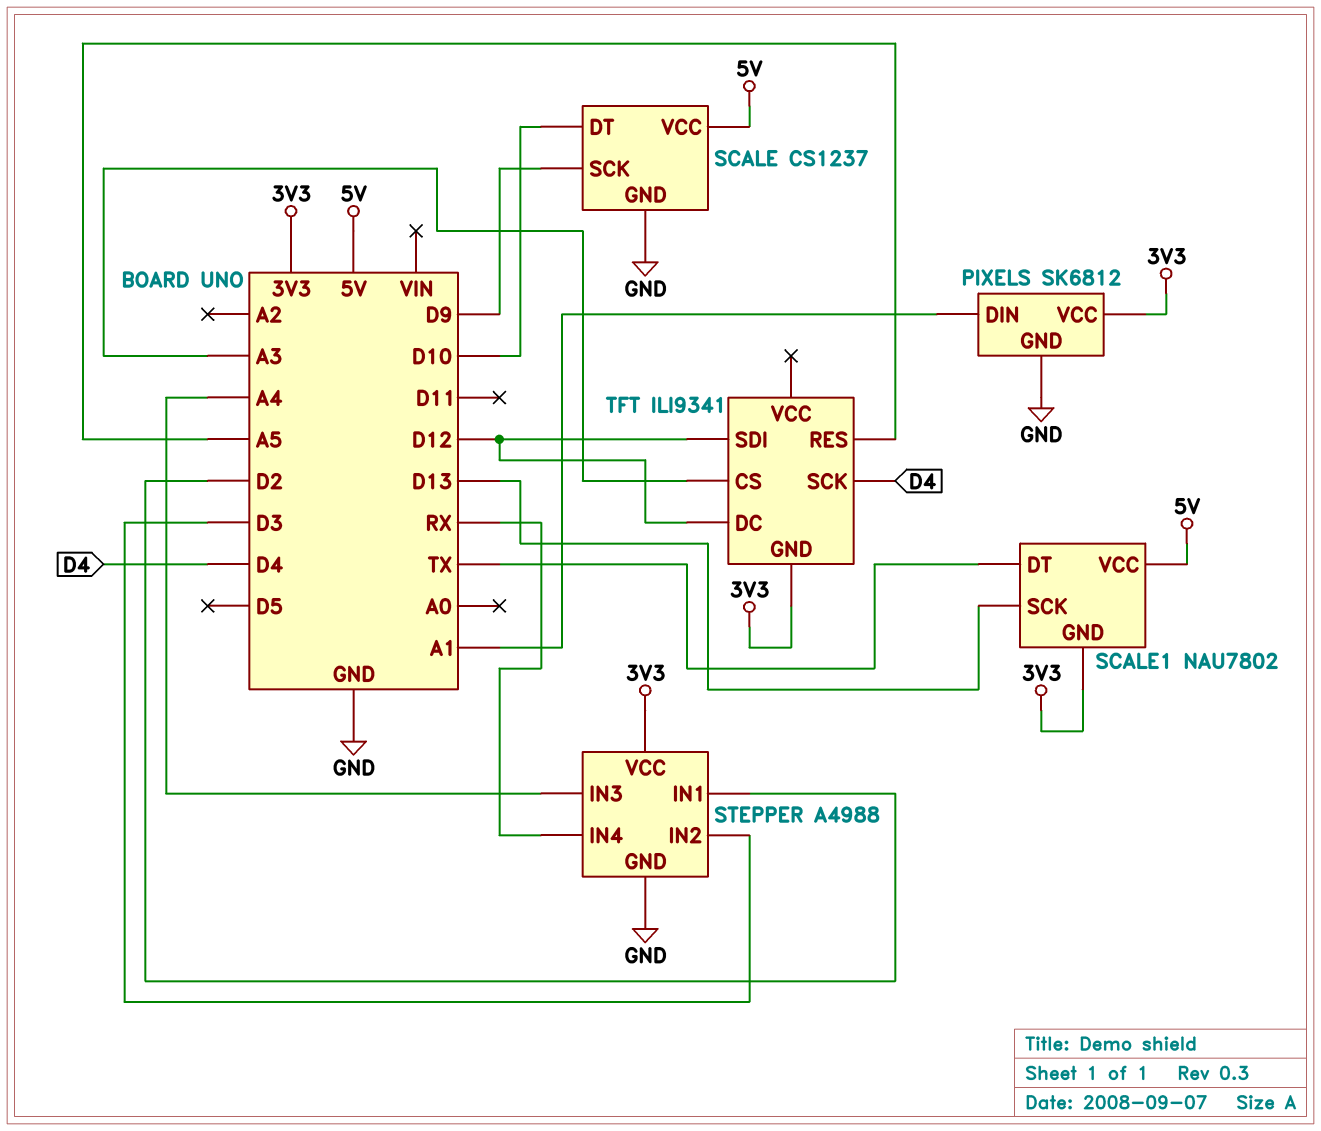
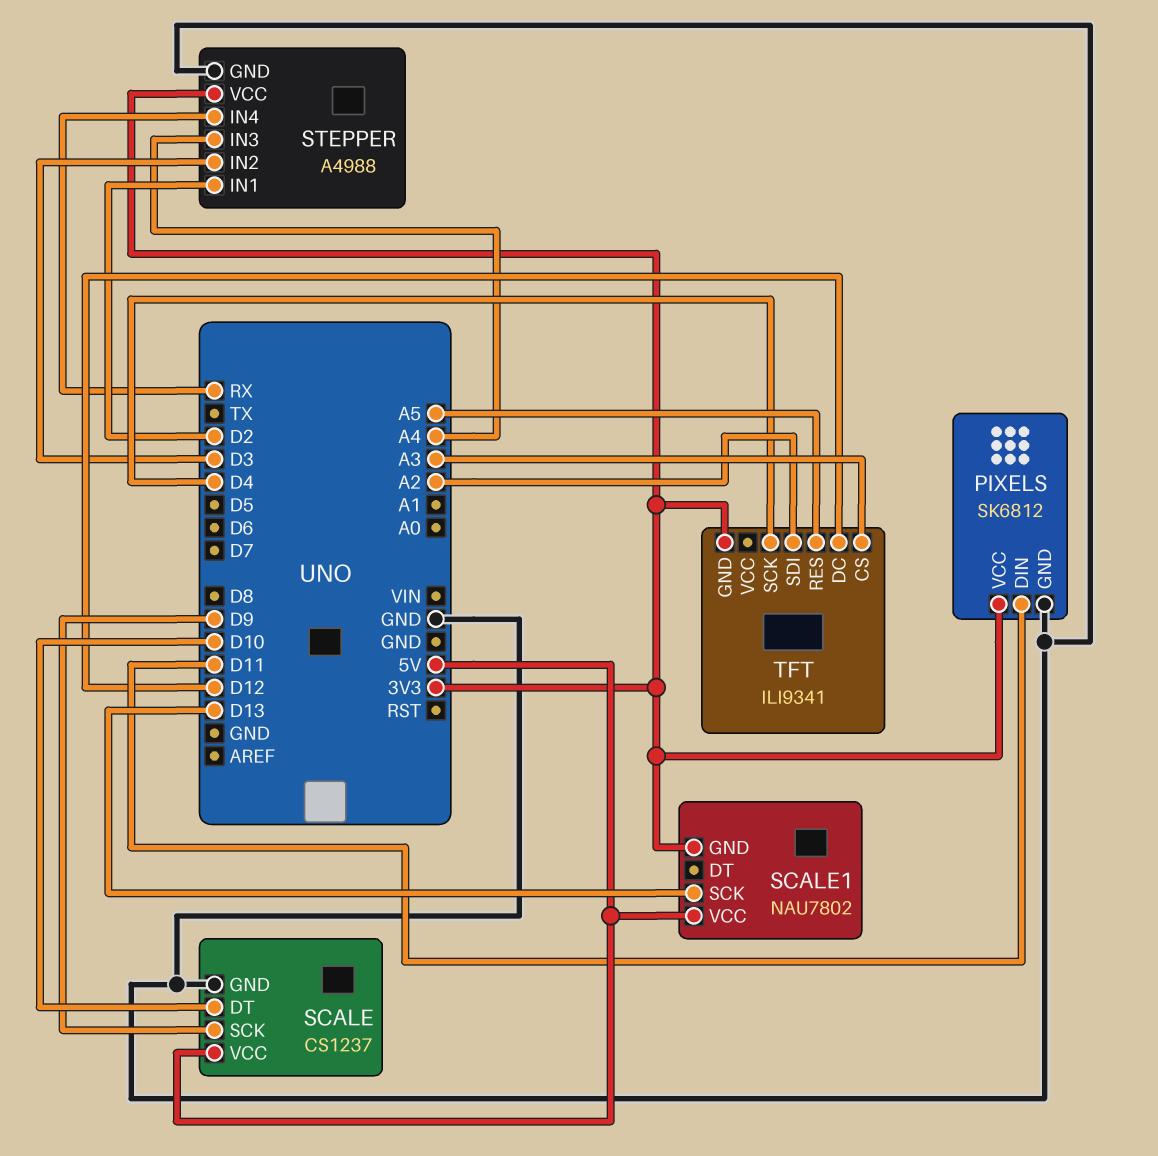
PIXELS pin DIN: A1 -> D11
SCALE1 pin DT: TX -> none
TFT pin SDI: D12 -> A2

